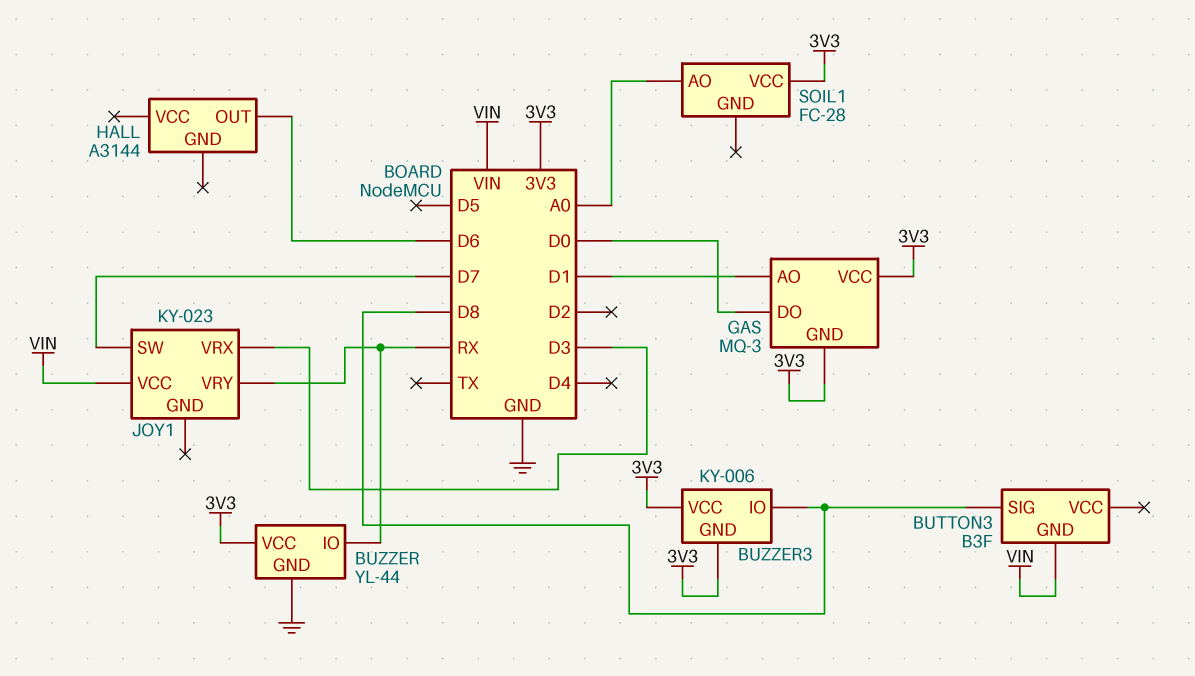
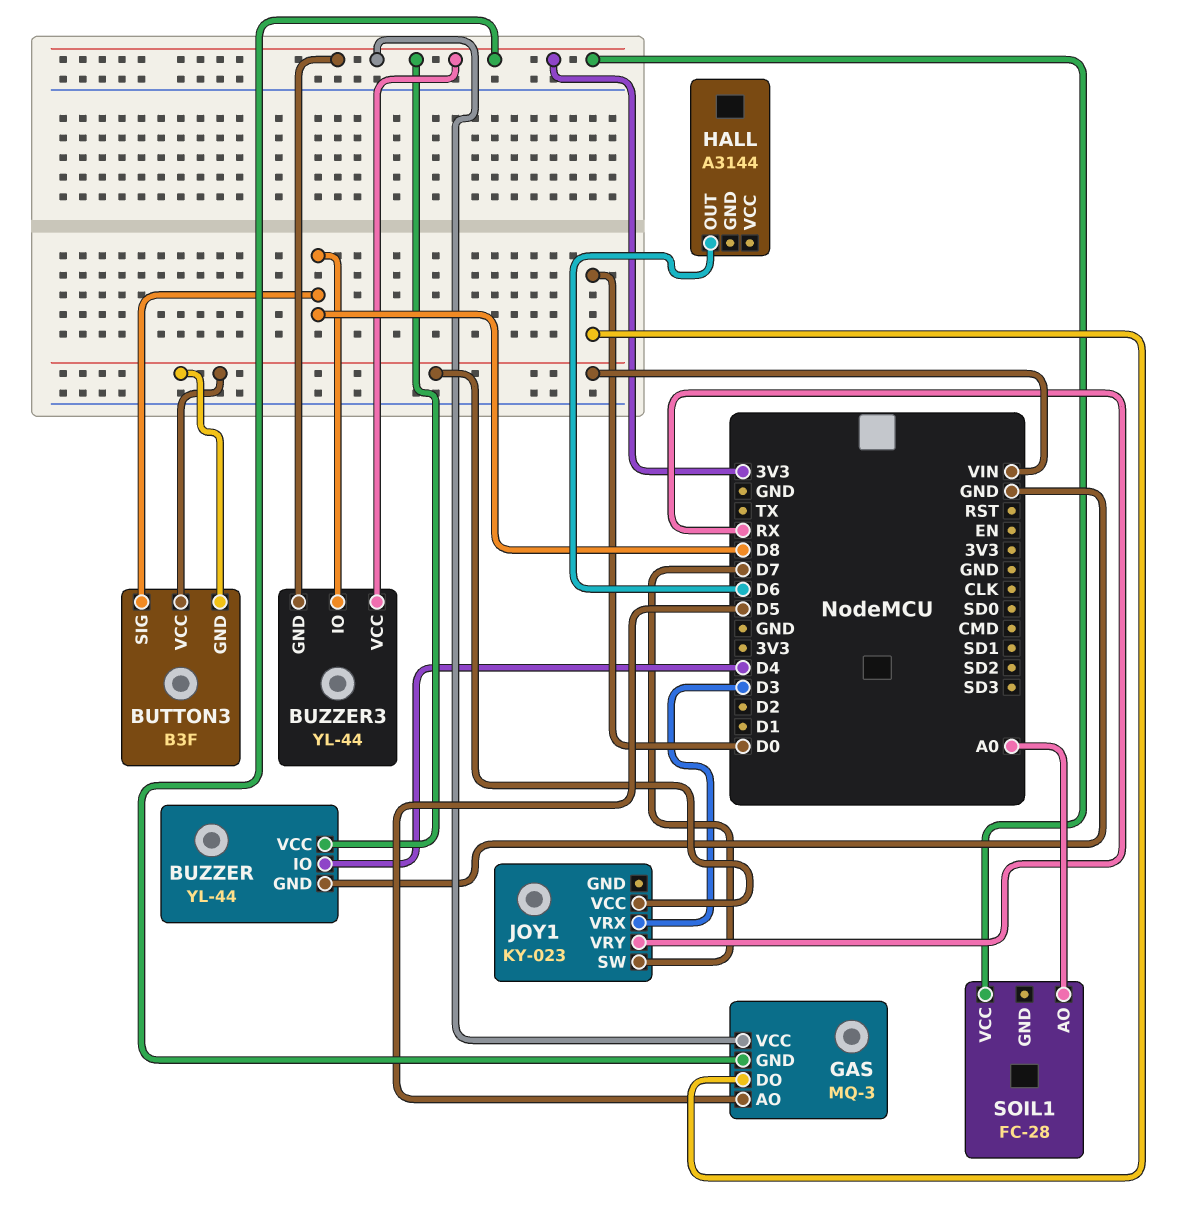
BUTTON3 pin VCC: none -> VIN
BUZZER pin IO: RX -> D4
BUZZER3: KY-006 -> YL-44
GAS pin AO: D1 -> D5

